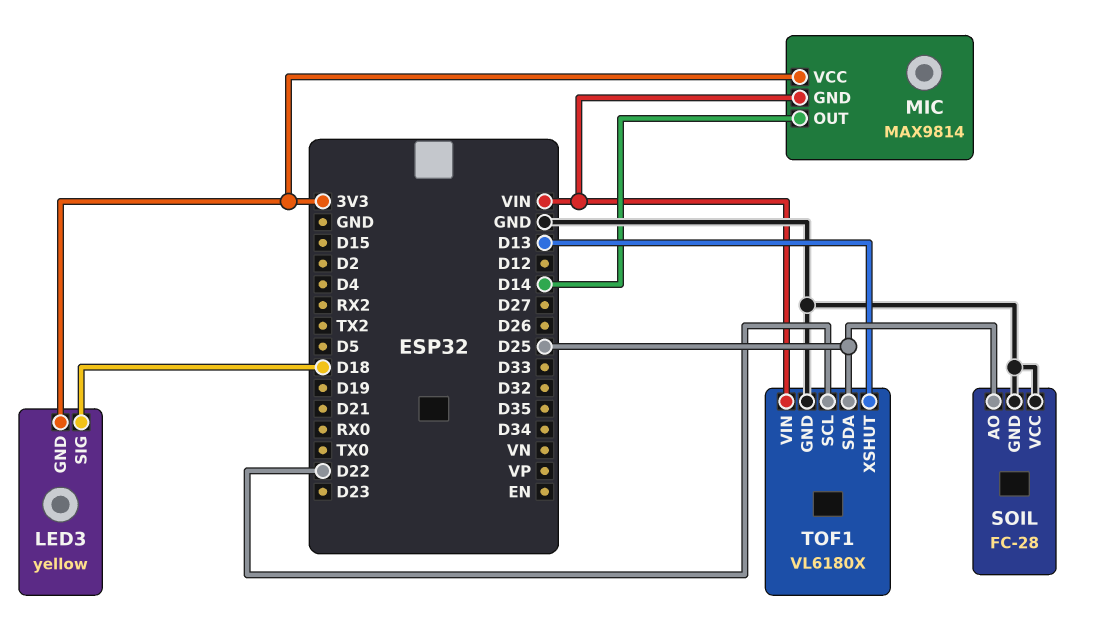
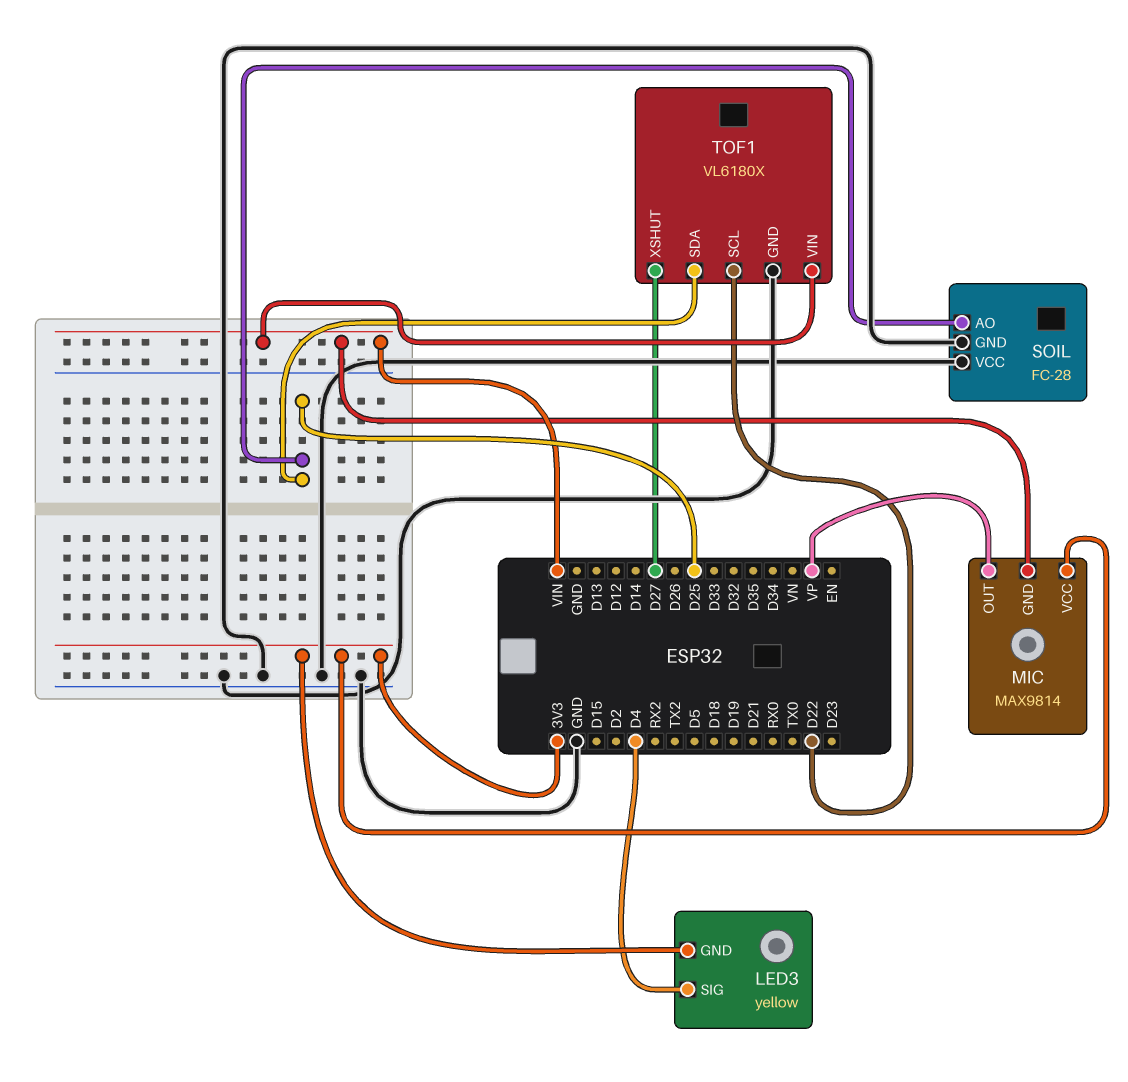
LED3 pin SIG: D18 -> D4
MIC pin OUT: D14 -> VP
TOF1 pin XSHUT: D13 -> D27

